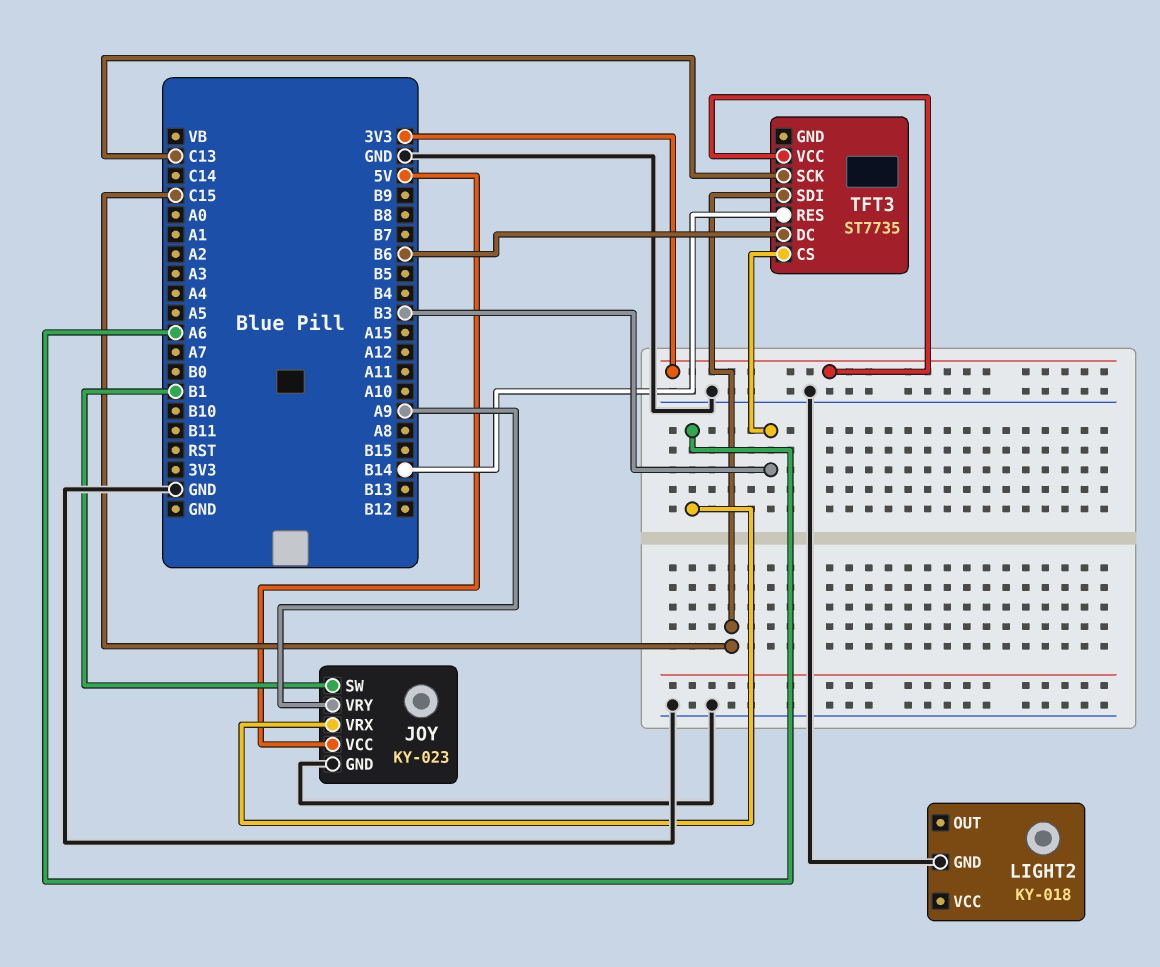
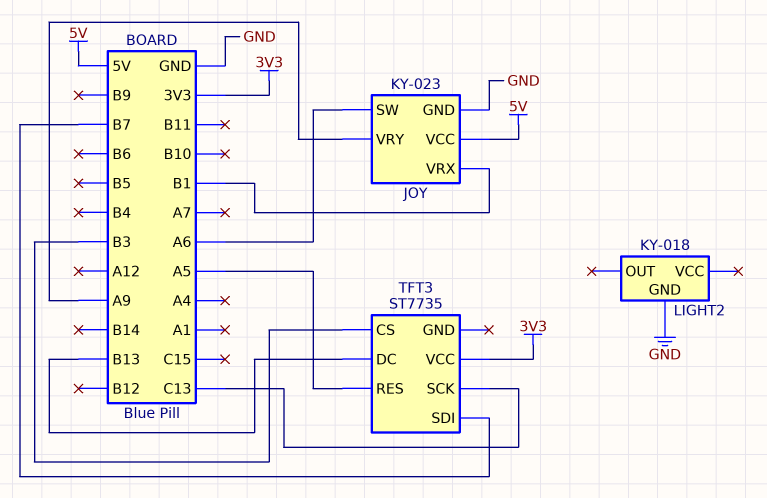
JOY pin SW: B1 -> A6
JOY pin VRX: A6 -> B1
TFT3 pin DC: B6 -> B13
TFT3 pin RES: B14 -> A5
TFT3 pin SDI: C15 -> B7

